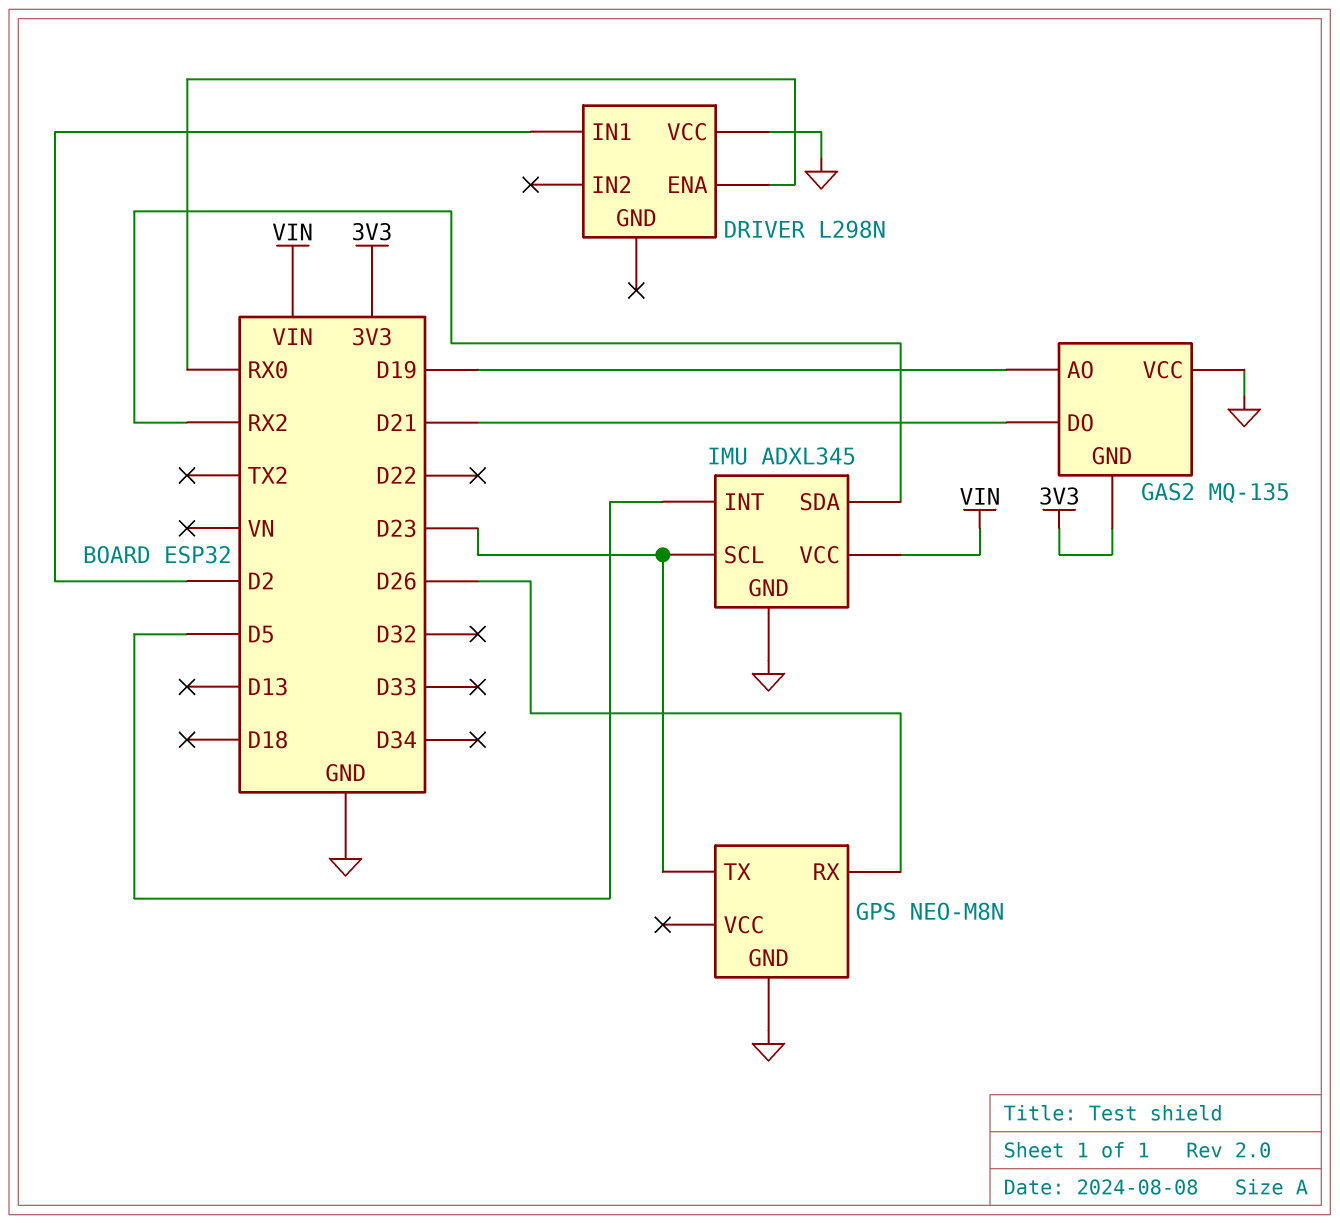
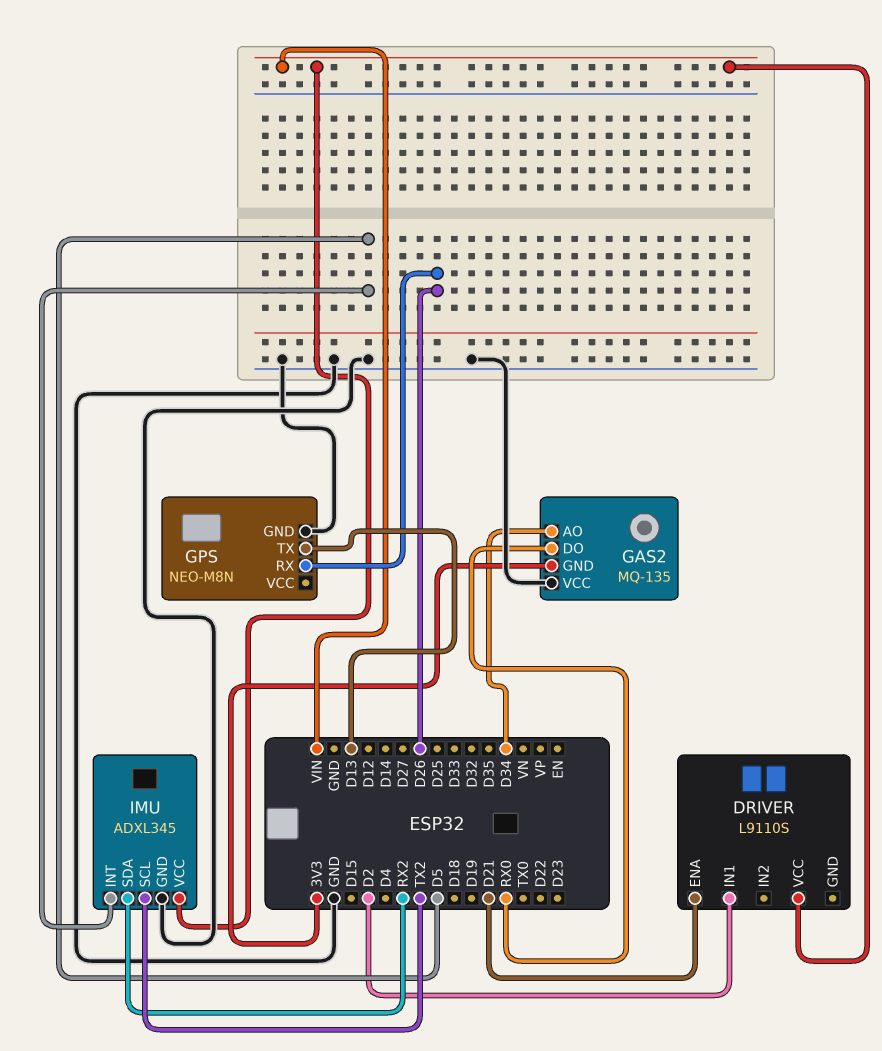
DRIVER: L298N -> L9110S
DRIVER pin ENA: RX0 -> D21
DRIVER pin VCC: GND -> VIN
GAS2 pin AO: D19 -> D34
GAS2 pin DO: D21 -> RX0
GPS pin TX: D23 -> D13
IMU pin SCL: D23 -> TX2

